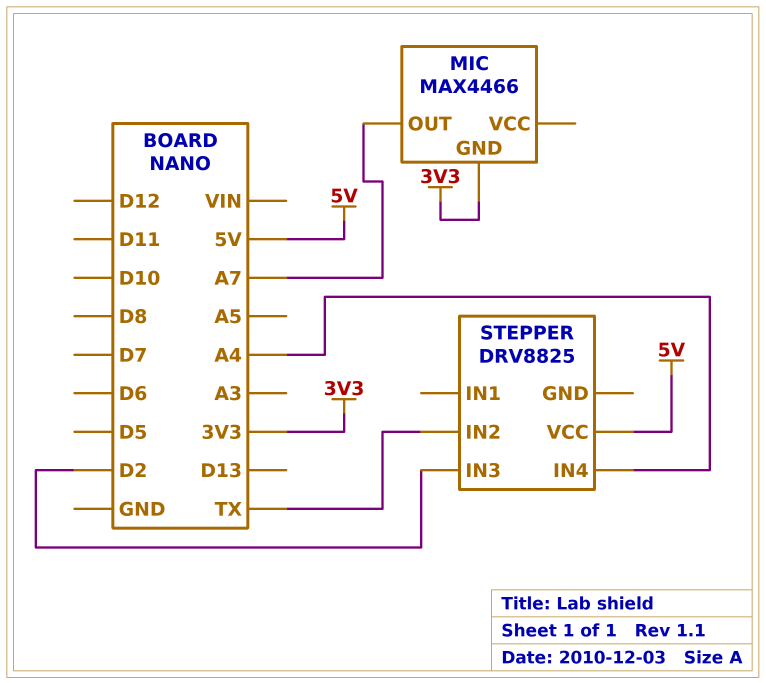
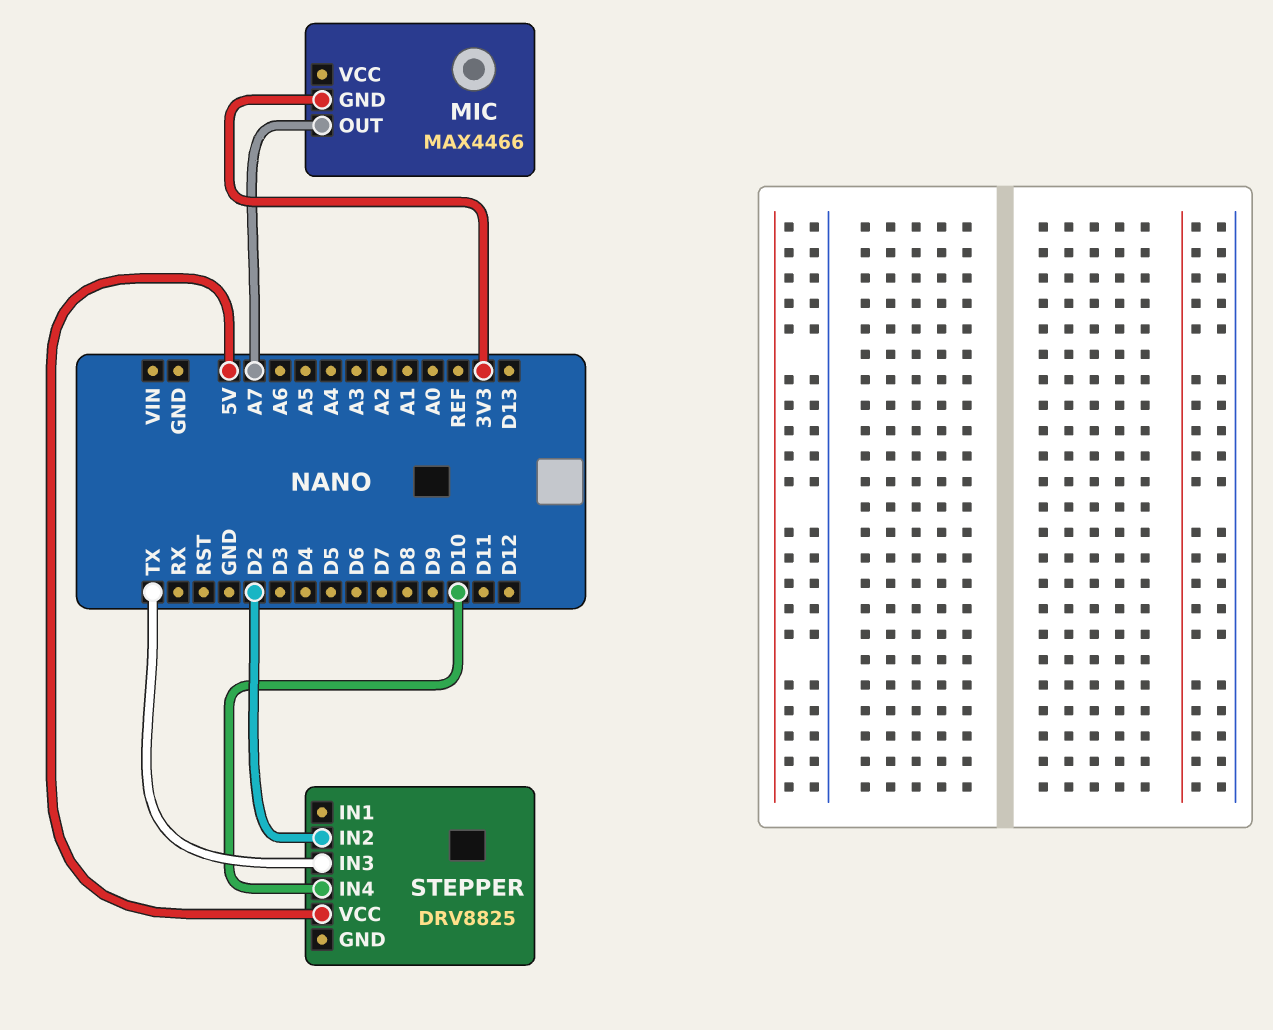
STEPPER pin IN2: TX -> D2
STEPPER pin IN3: D2 -> TX
STEPPER pin IN4: A4 -> D10

